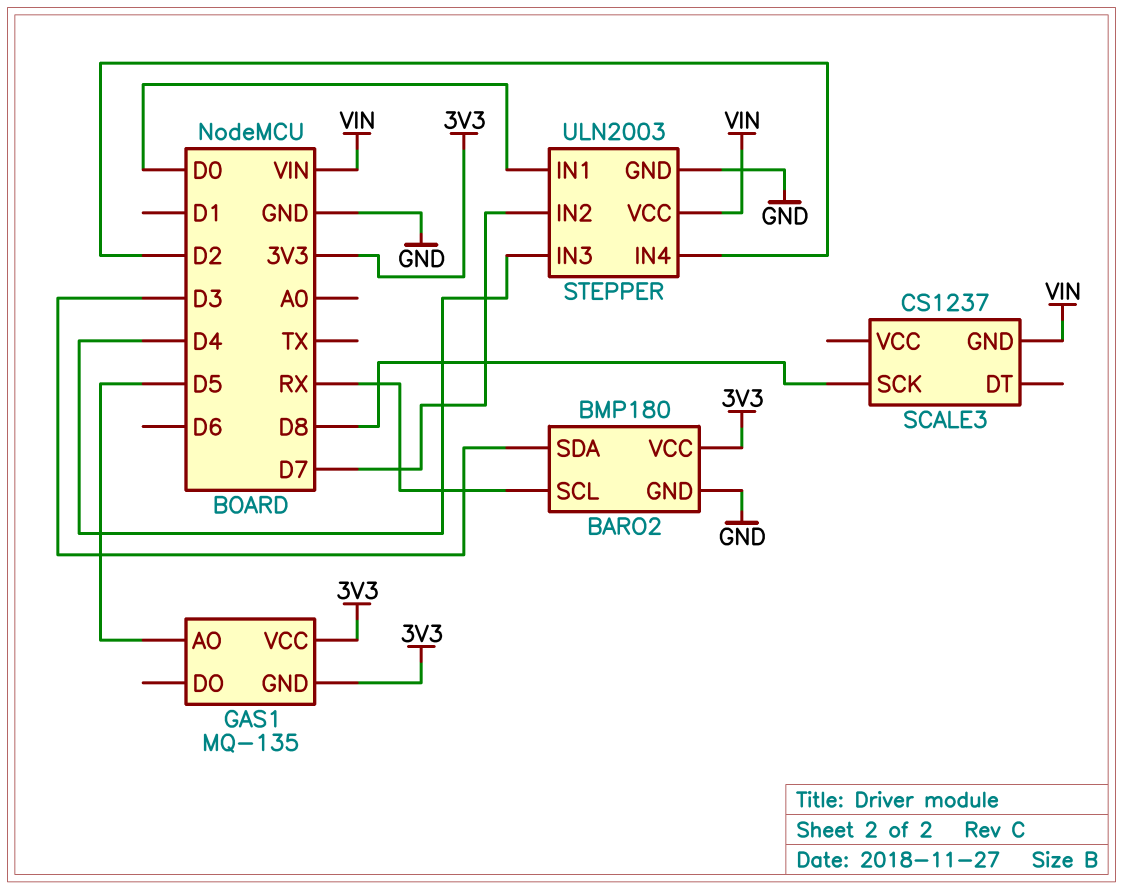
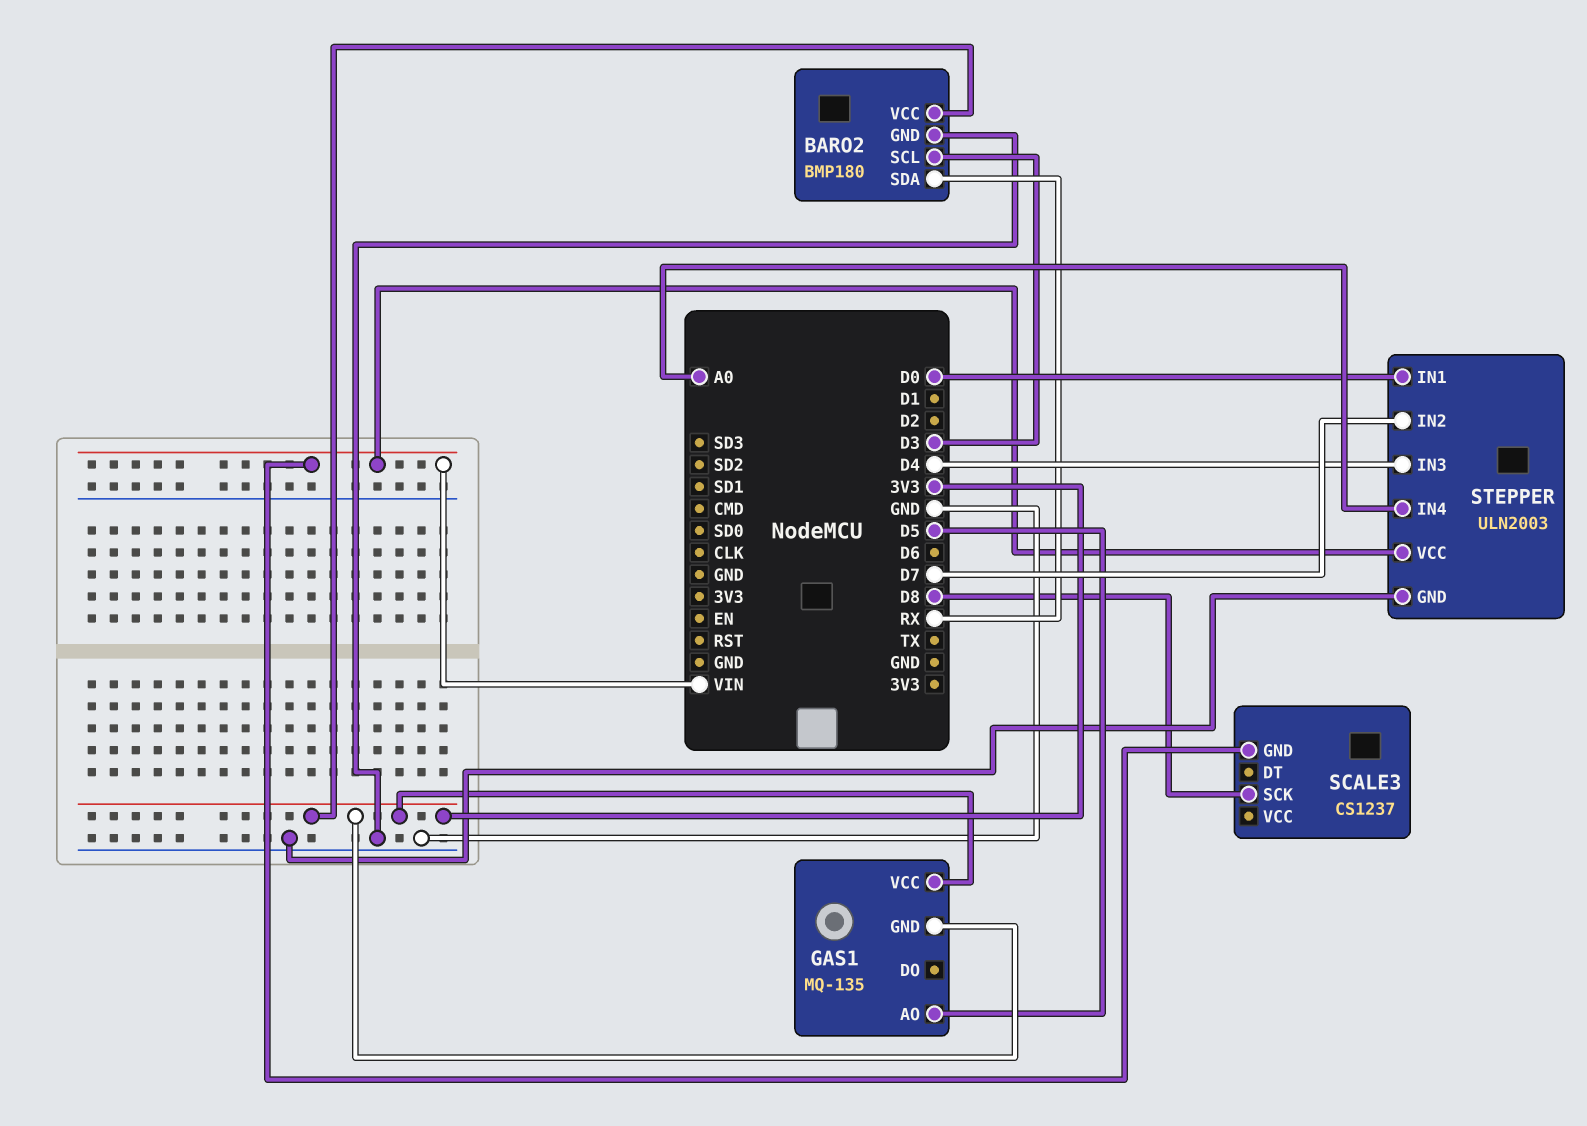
BARO2 pin SCL: RX -> D3
BARO2 pin SDA: D3 -> RX
STEPPER pin IN4: D2 -> A0

